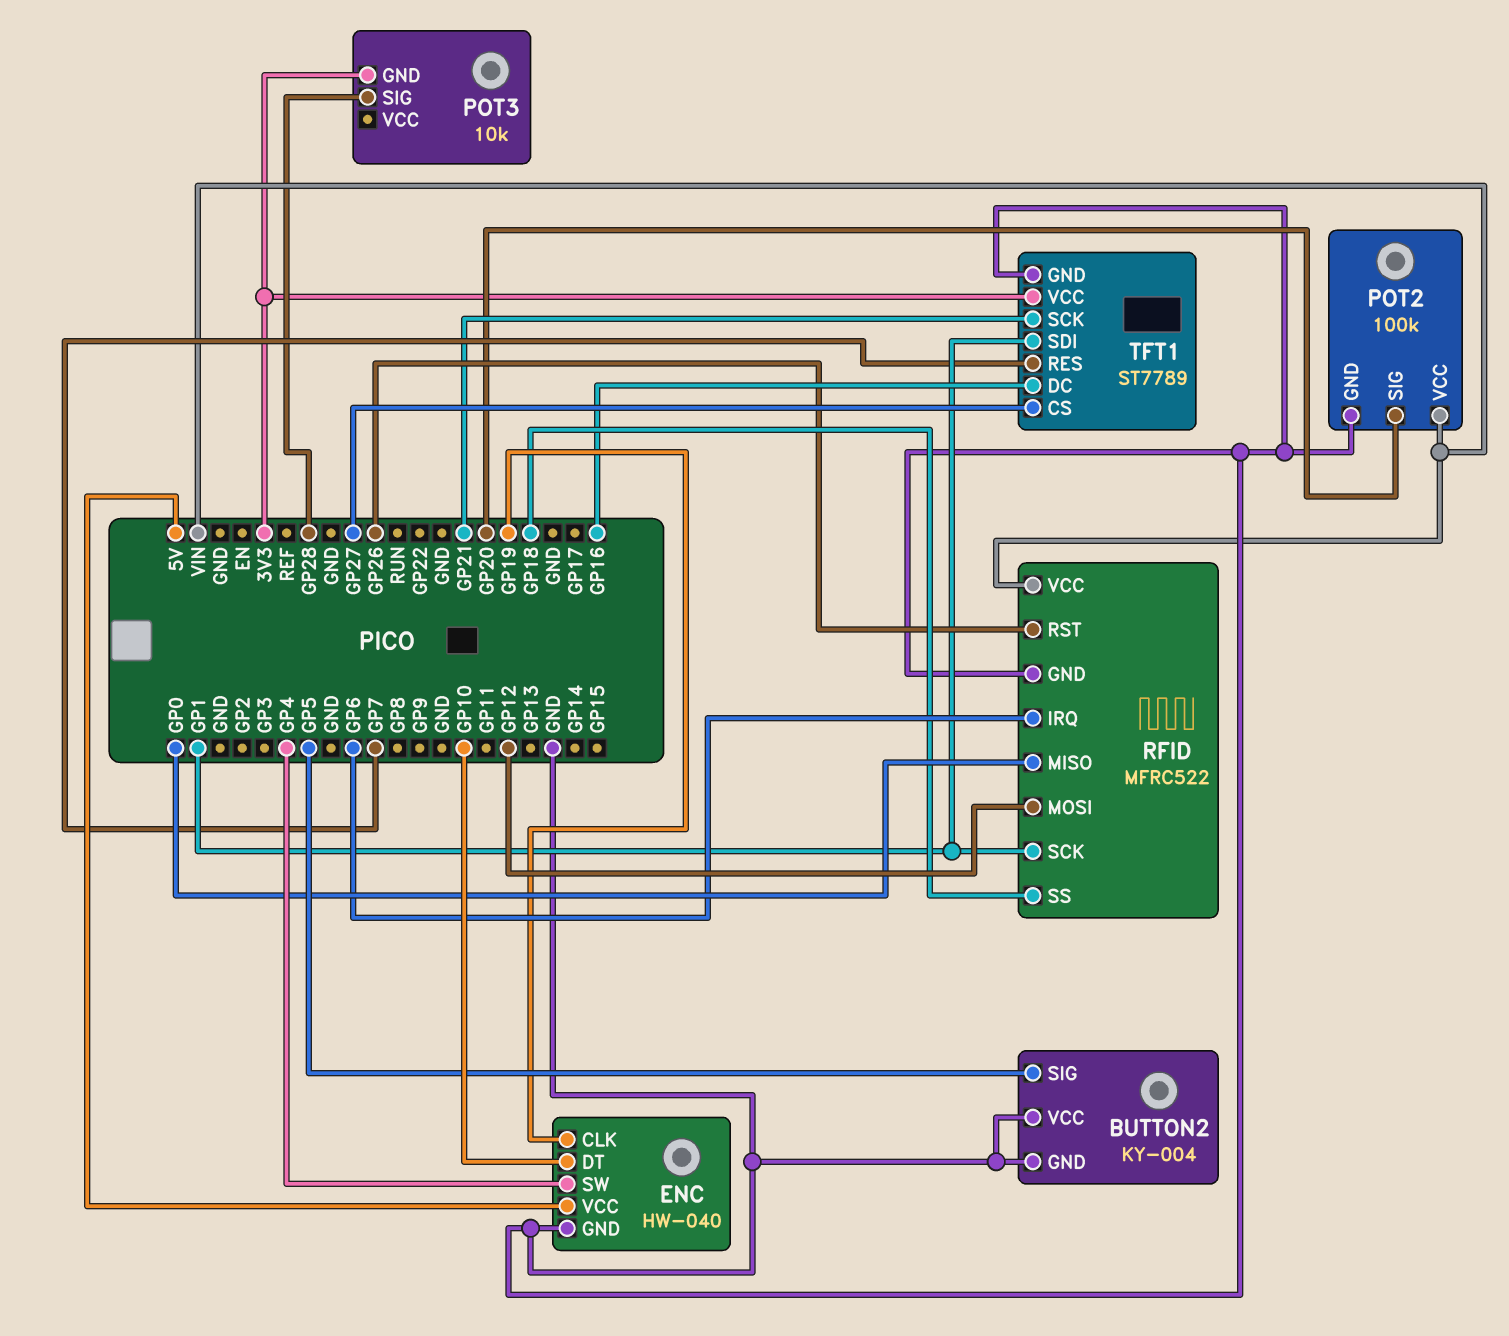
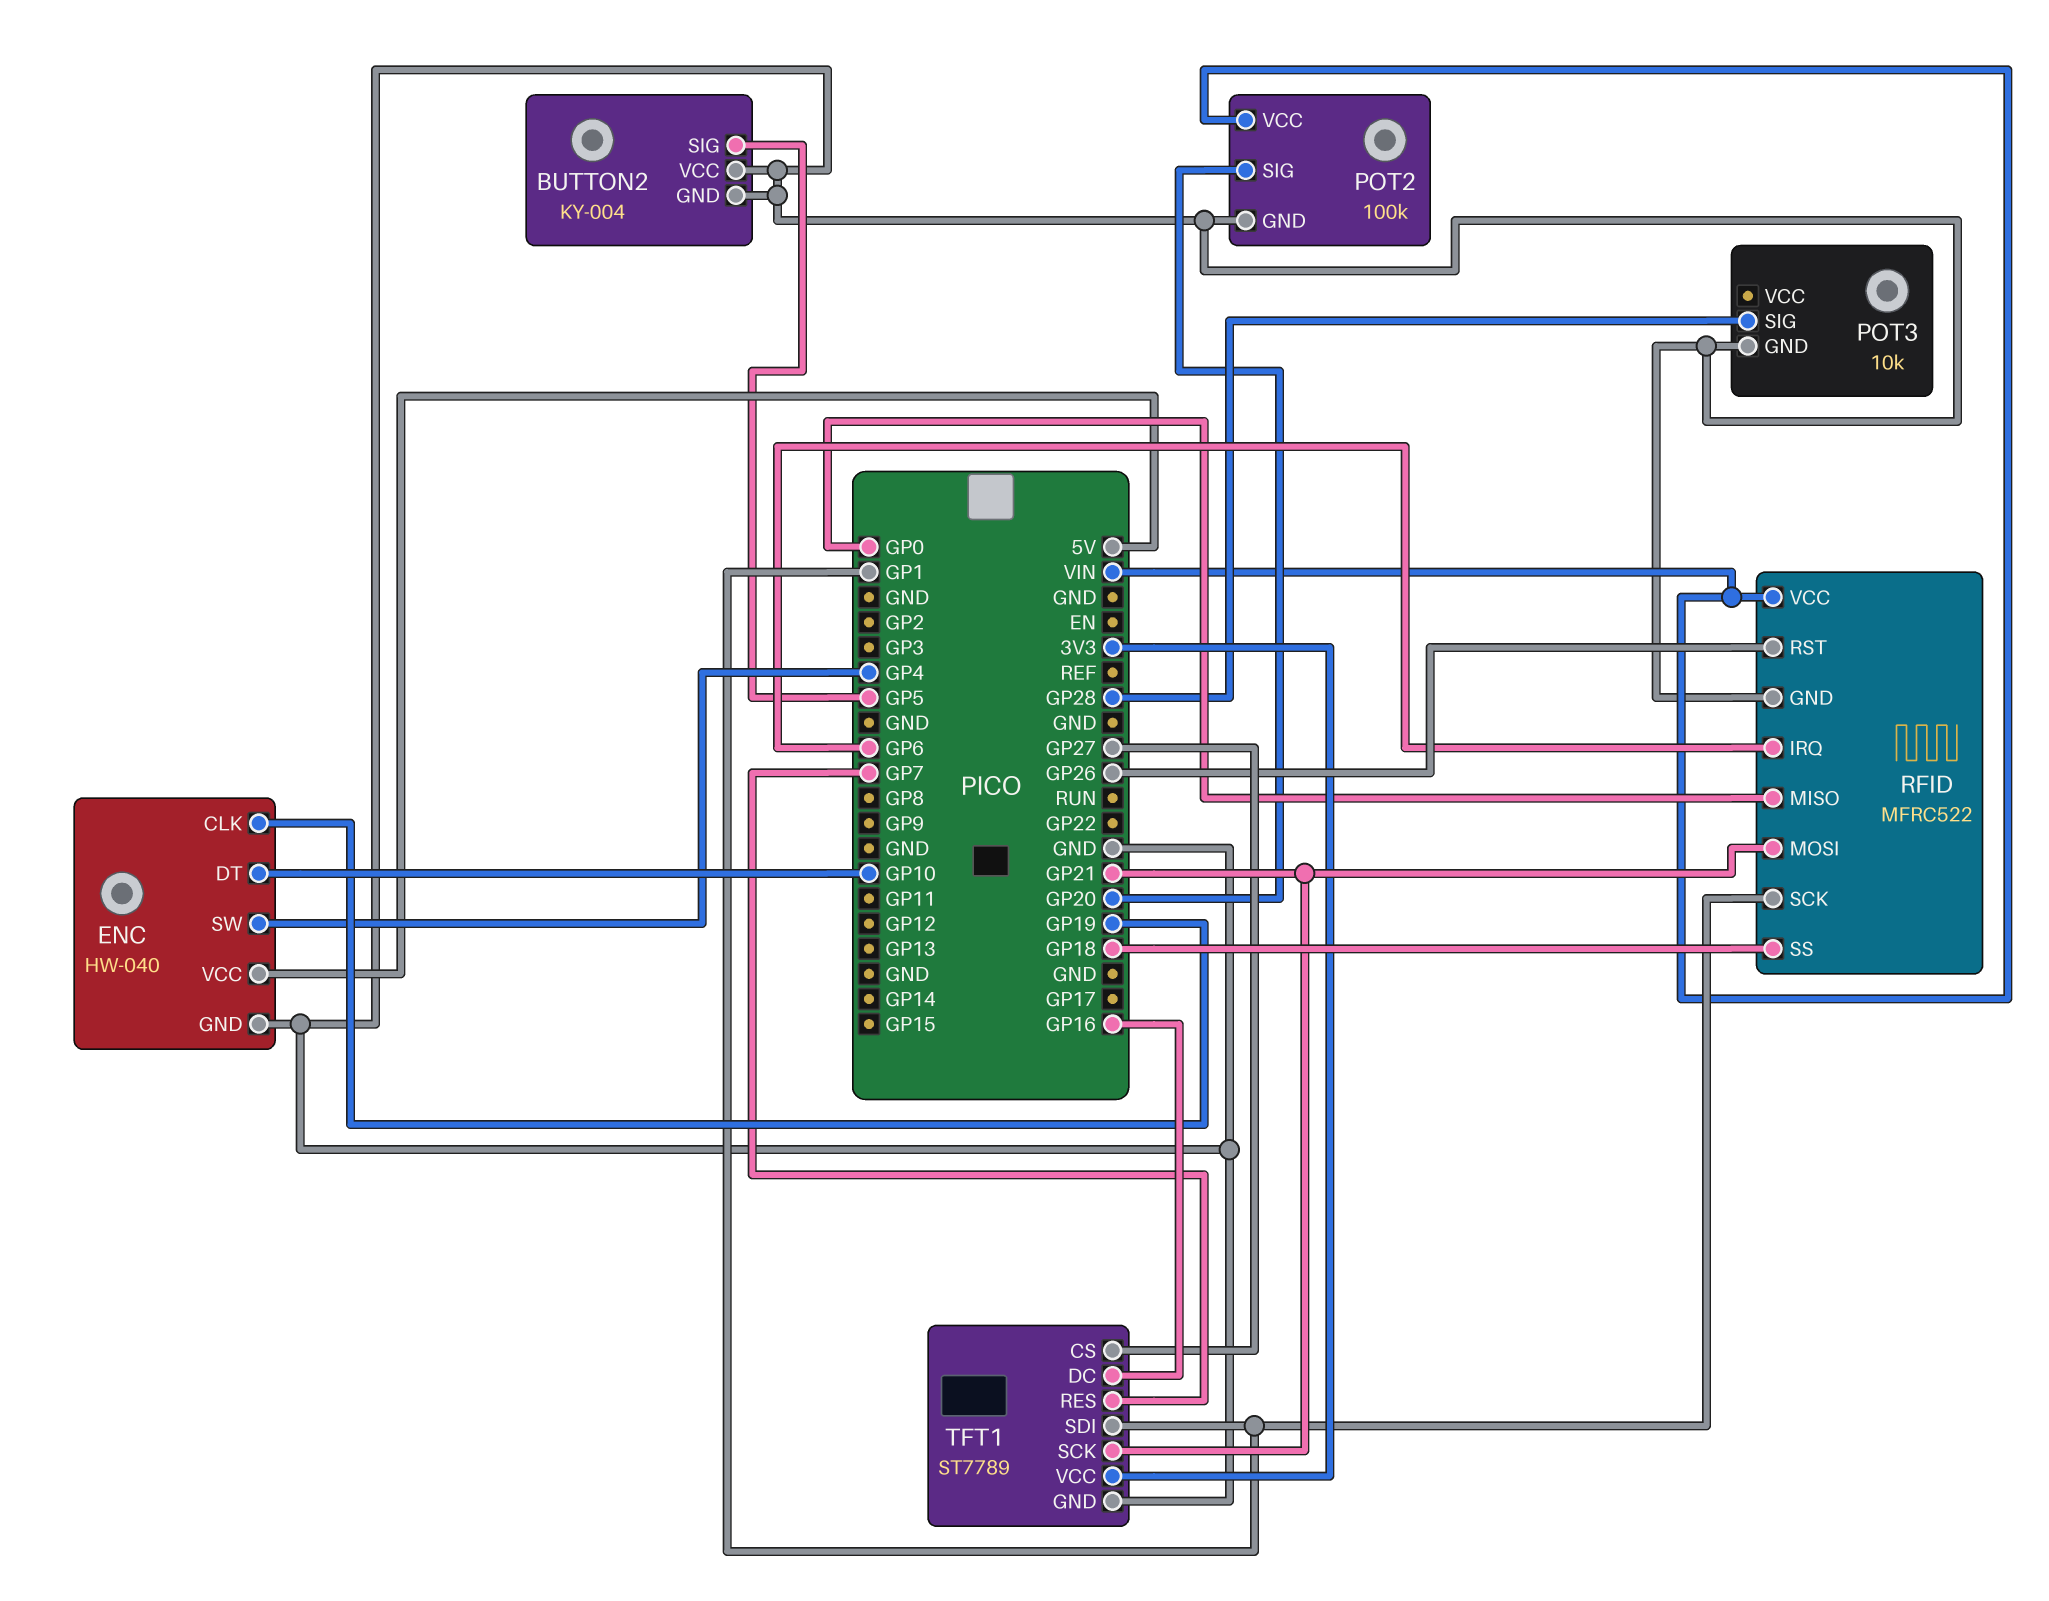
POT3 pin GND: 3V3 -> GND
RFID pin MOSI: GP12 -> GP21

